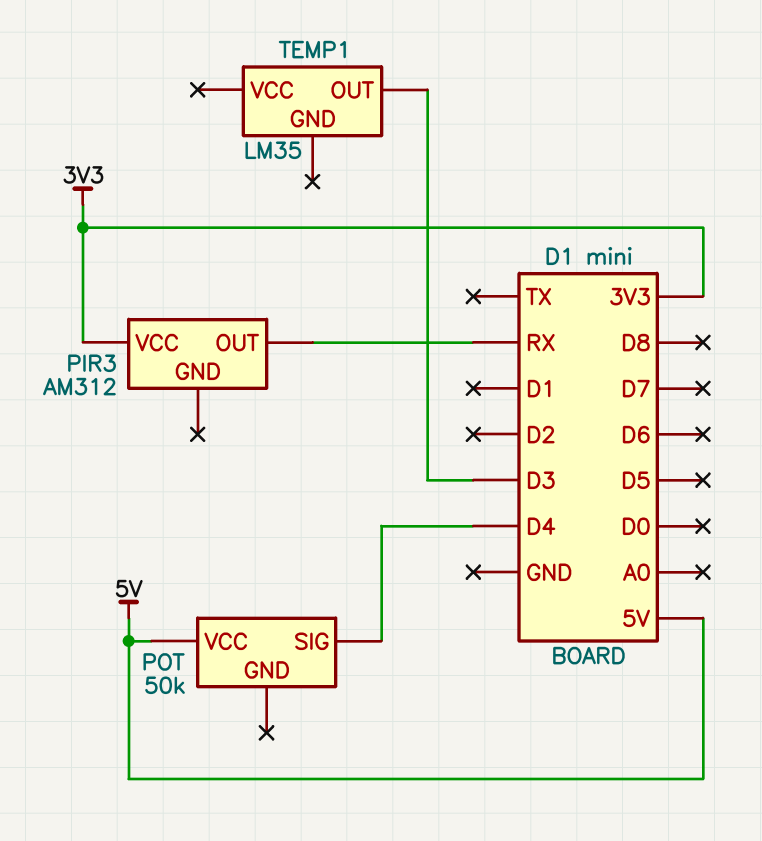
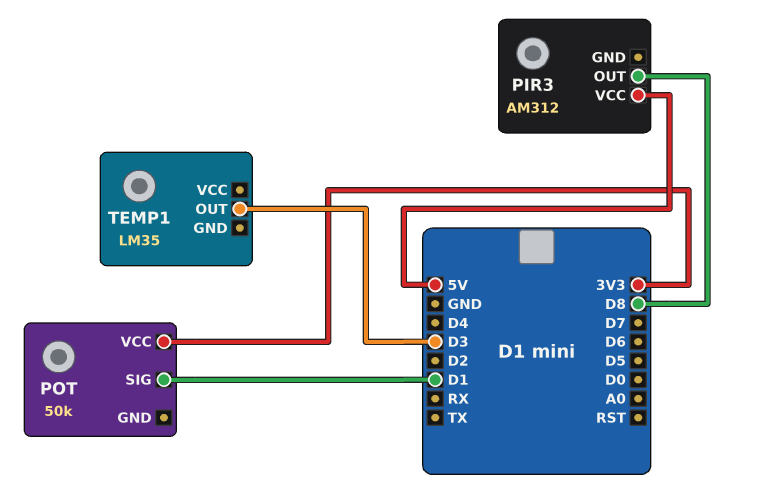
PIR3 pin OUT: RX -> D8
PIR3 pin VCC: 3V3 -> 5V
POT pin SIG: D4 -> D1
POT pin VCC: 5V -> 3V3

